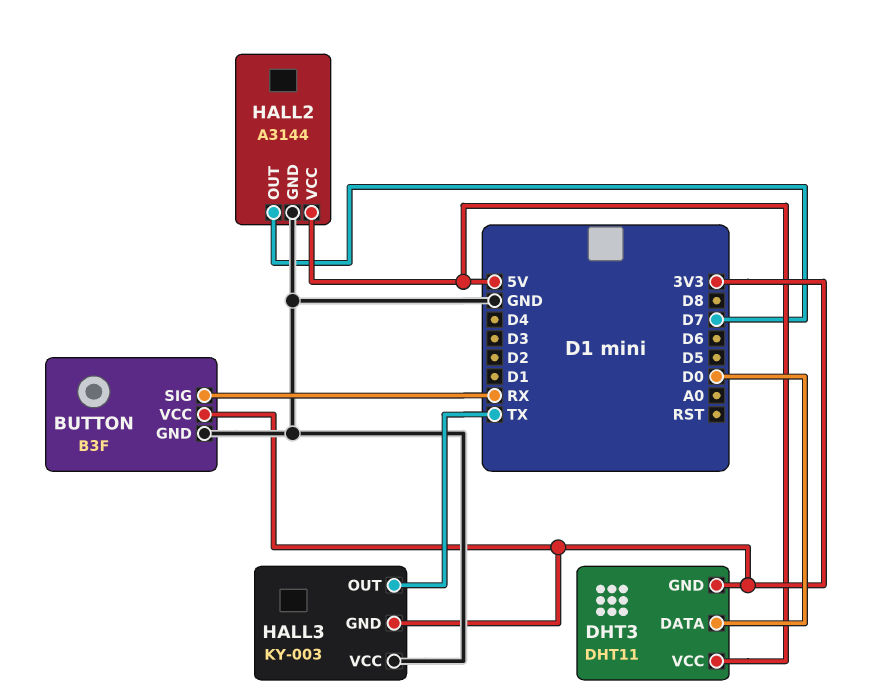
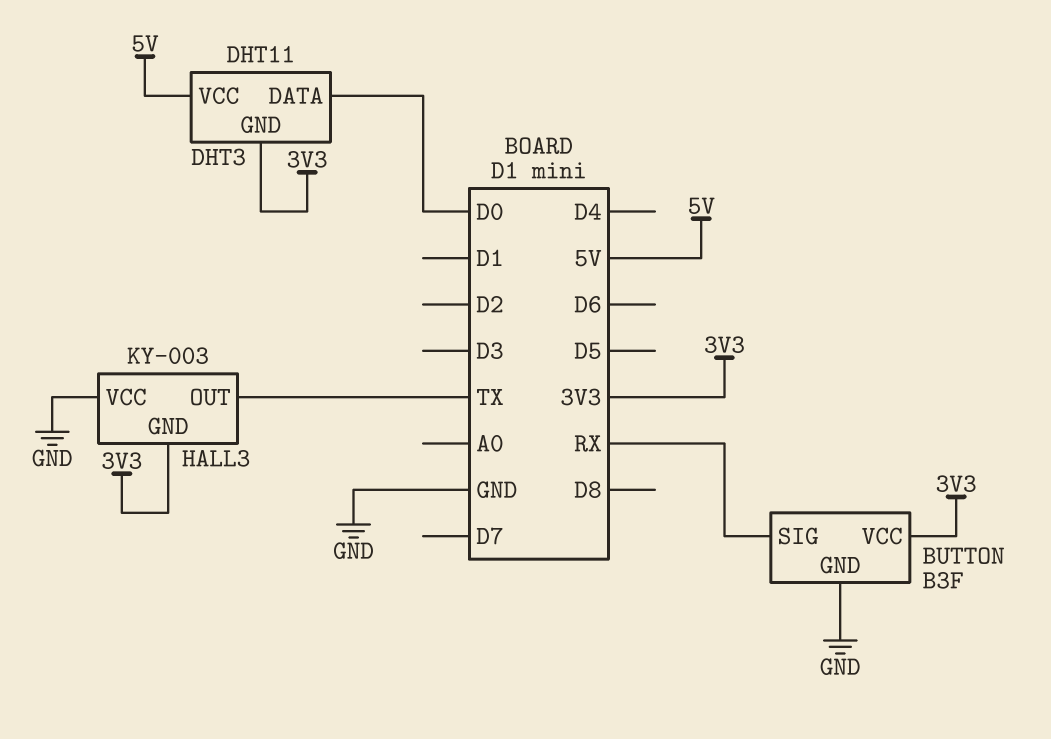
HALL2: A3144 -> none
HALL2 pin GND: GND -> none
HALL2 pin OUT: D7 -> none
HALL2 pin VCC: 5V -> none

